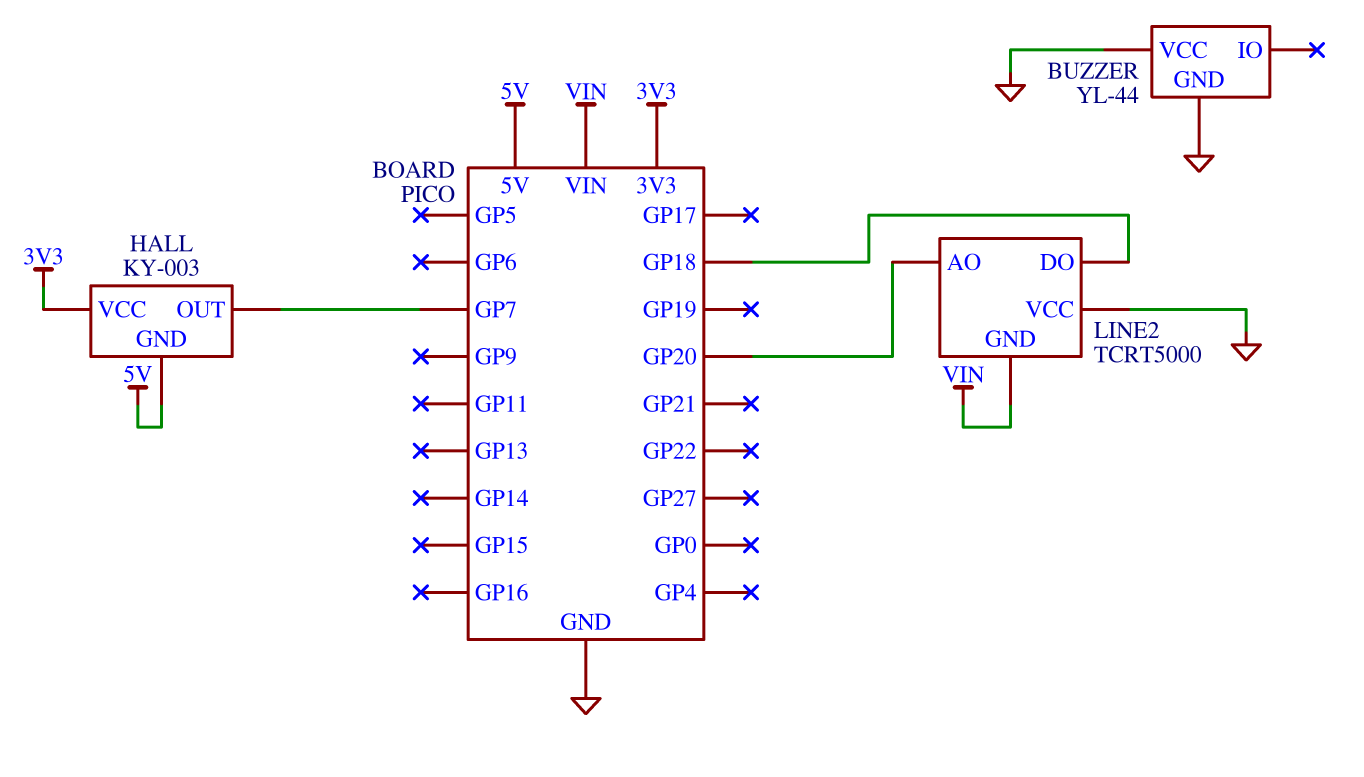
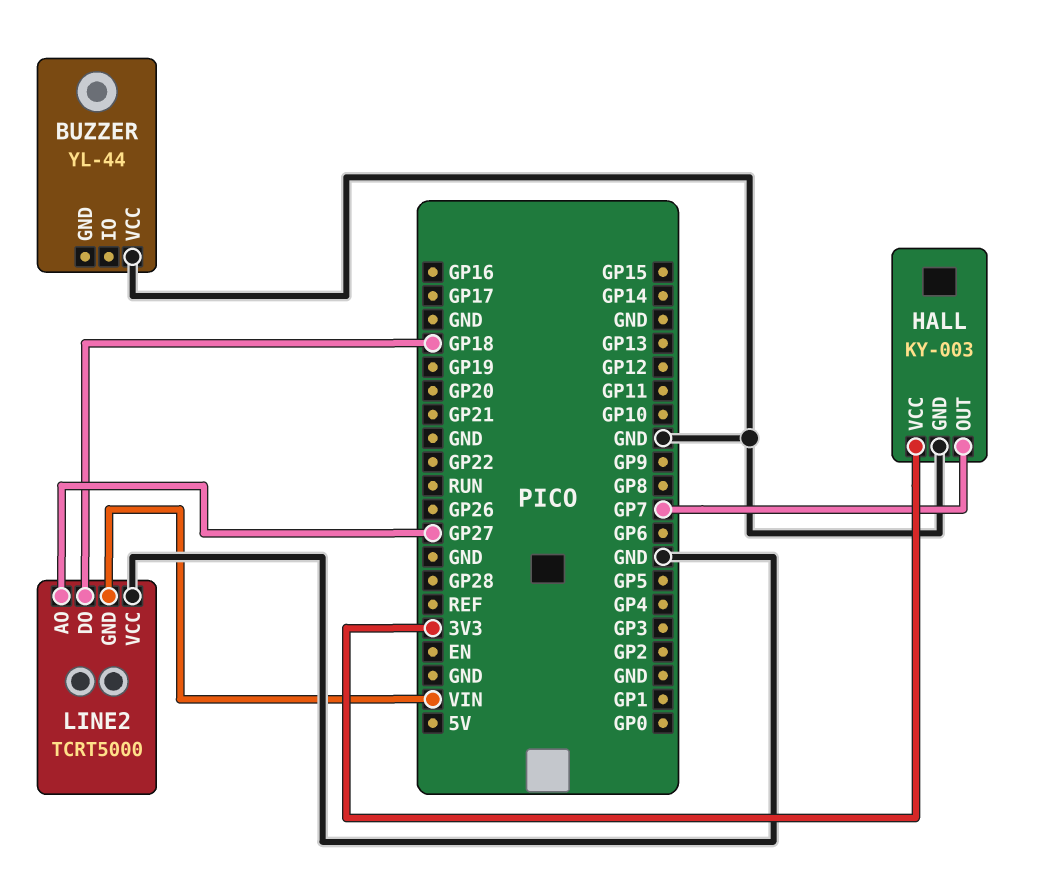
BUZZER pin GND: GND -> none
HALL pin GND: 5V -> GND
LINE2 pin AO: GP20 -> GP27

